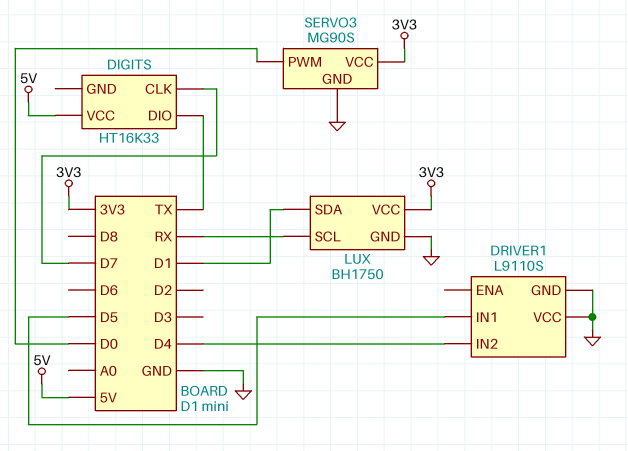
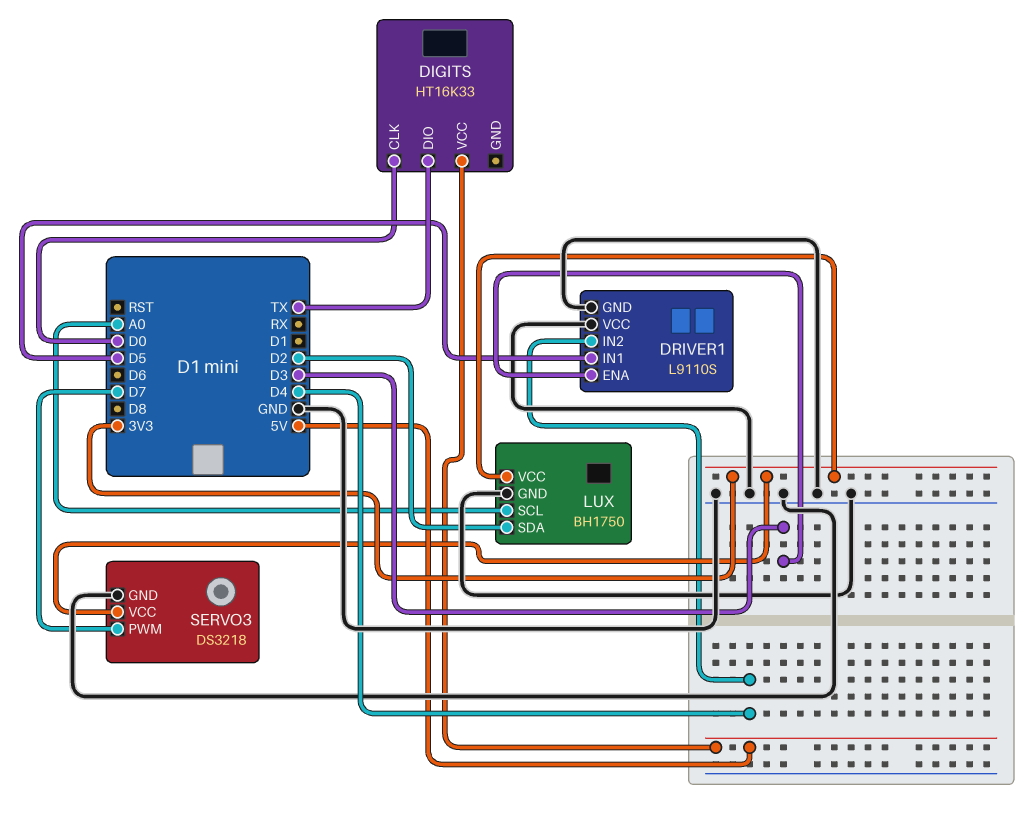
DIGITS pin CLK: D7 -> D0
DRIVER1 pin ENA: none -> D3
LUX pin SCL: RX -> A0
LUX pin SDA: D1 -> D2
SERVO3: MG90S -> DS3218
SERVO3 pin PWM: D0 -> D7

